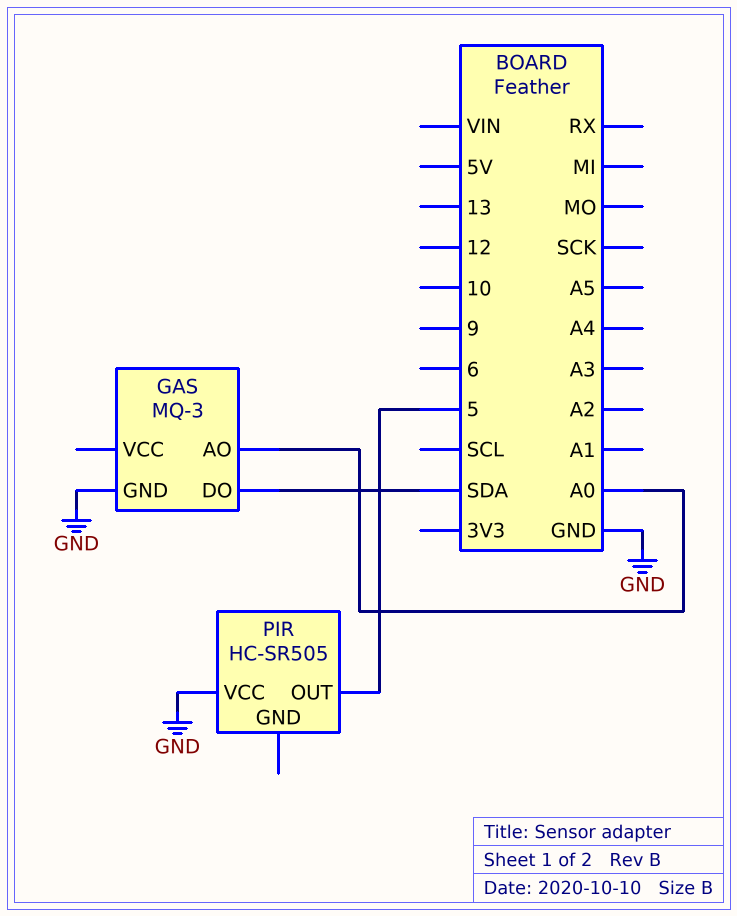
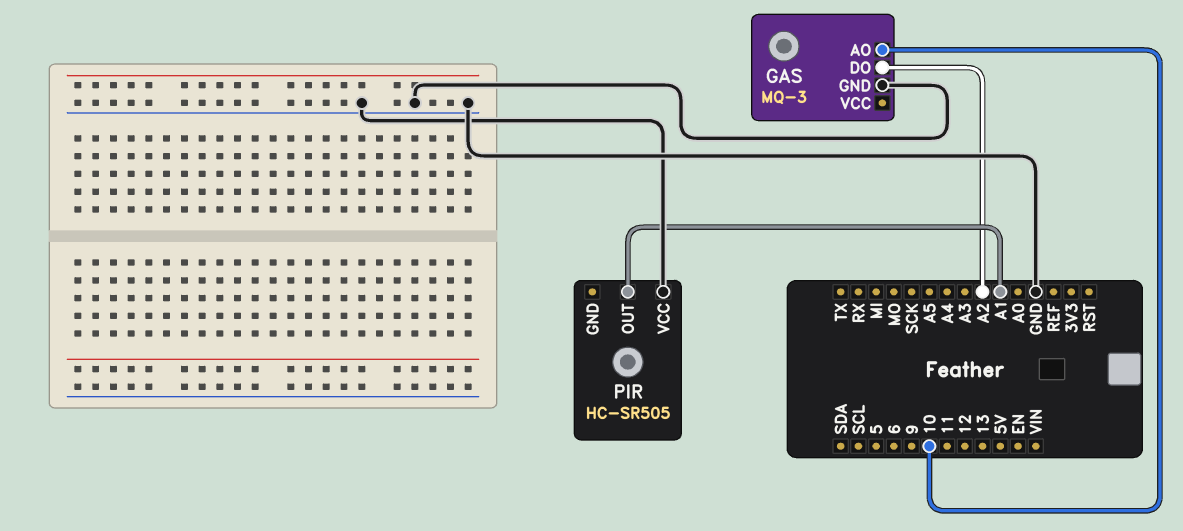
GAS pin AO: A0 -> 10
GAS pin DO: SDA -> A2
PIR pin OUT: 5 -> A1

